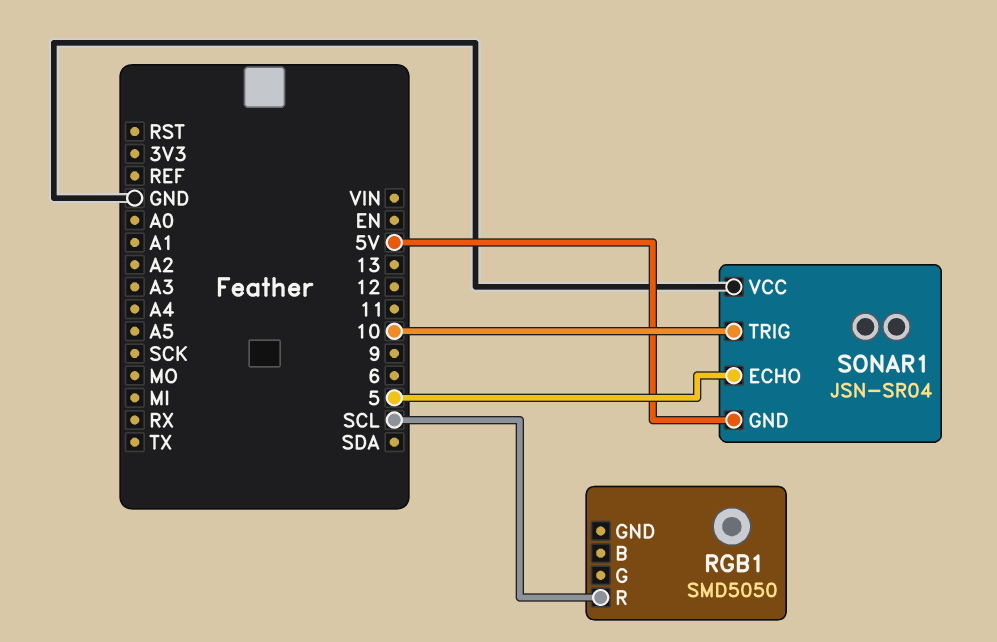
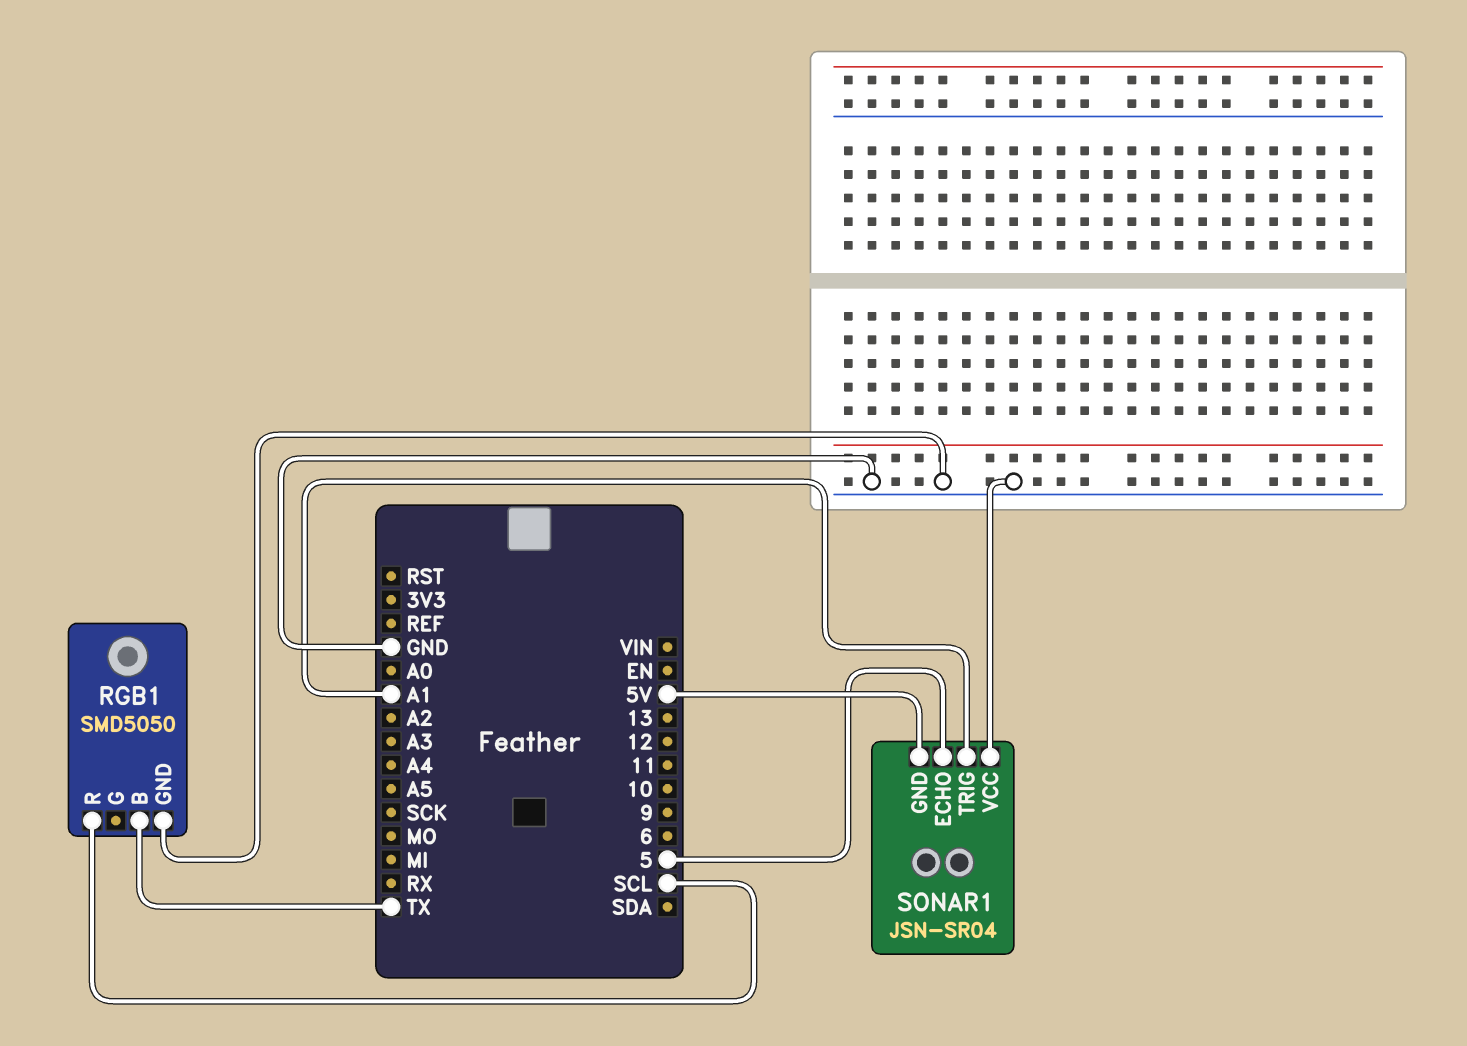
RGB1 pin B: none -> TX
RGB1 pin GND: none -> GND
SONAR1 pin TRIG: 10 -> A1

